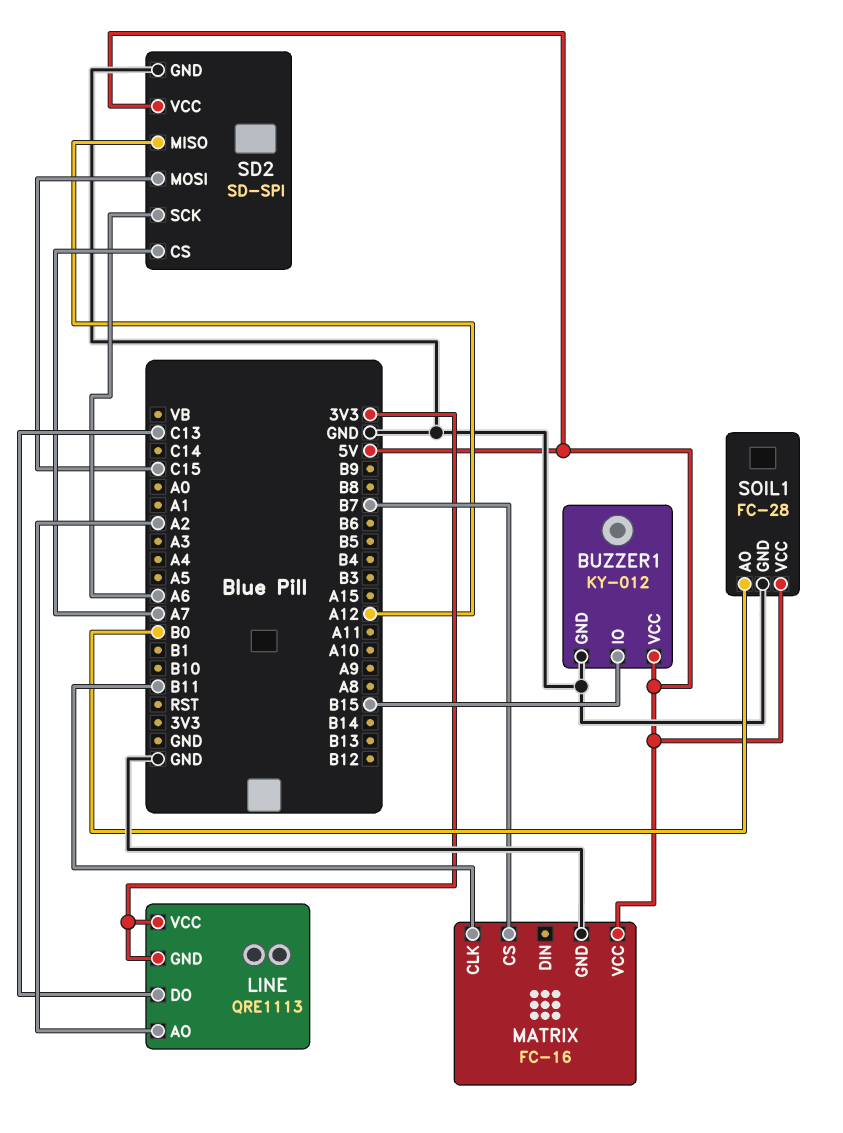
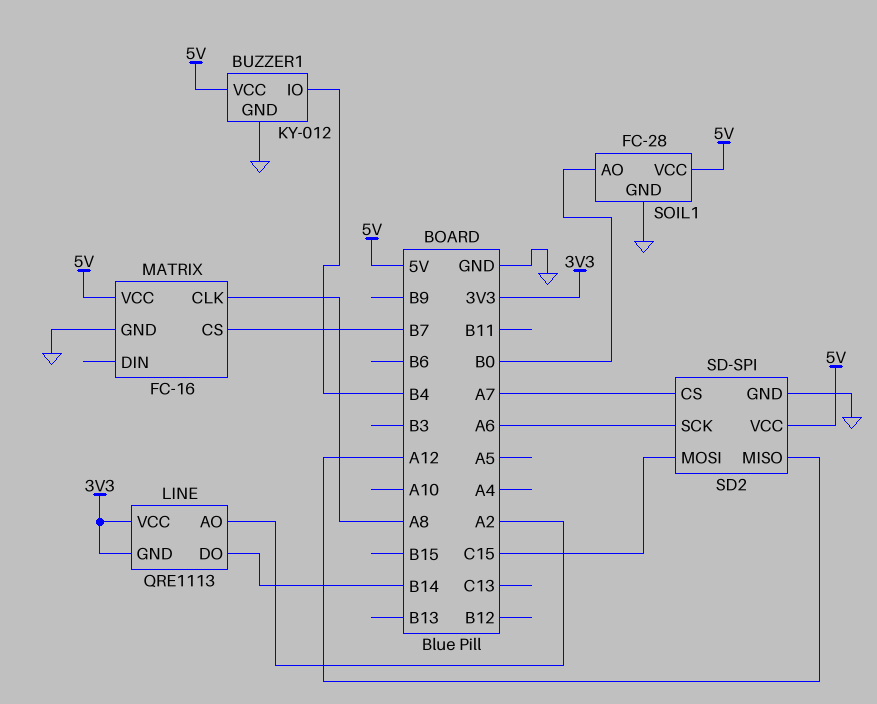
BUZZER1 pin IO: B15 -> B4
LINE pin DO: C13 -> B14
MATRIX pin CLK: B11 -> A8

